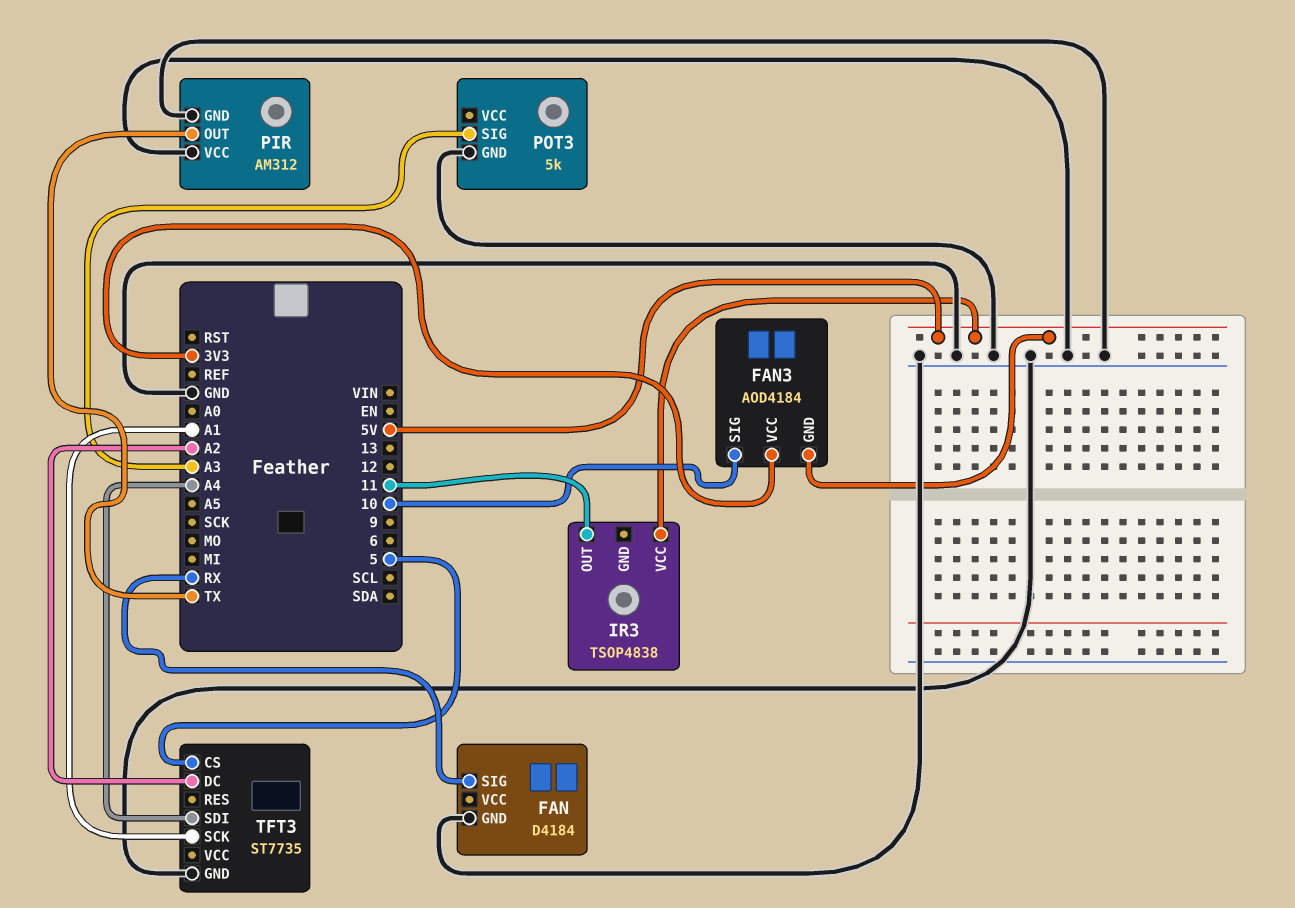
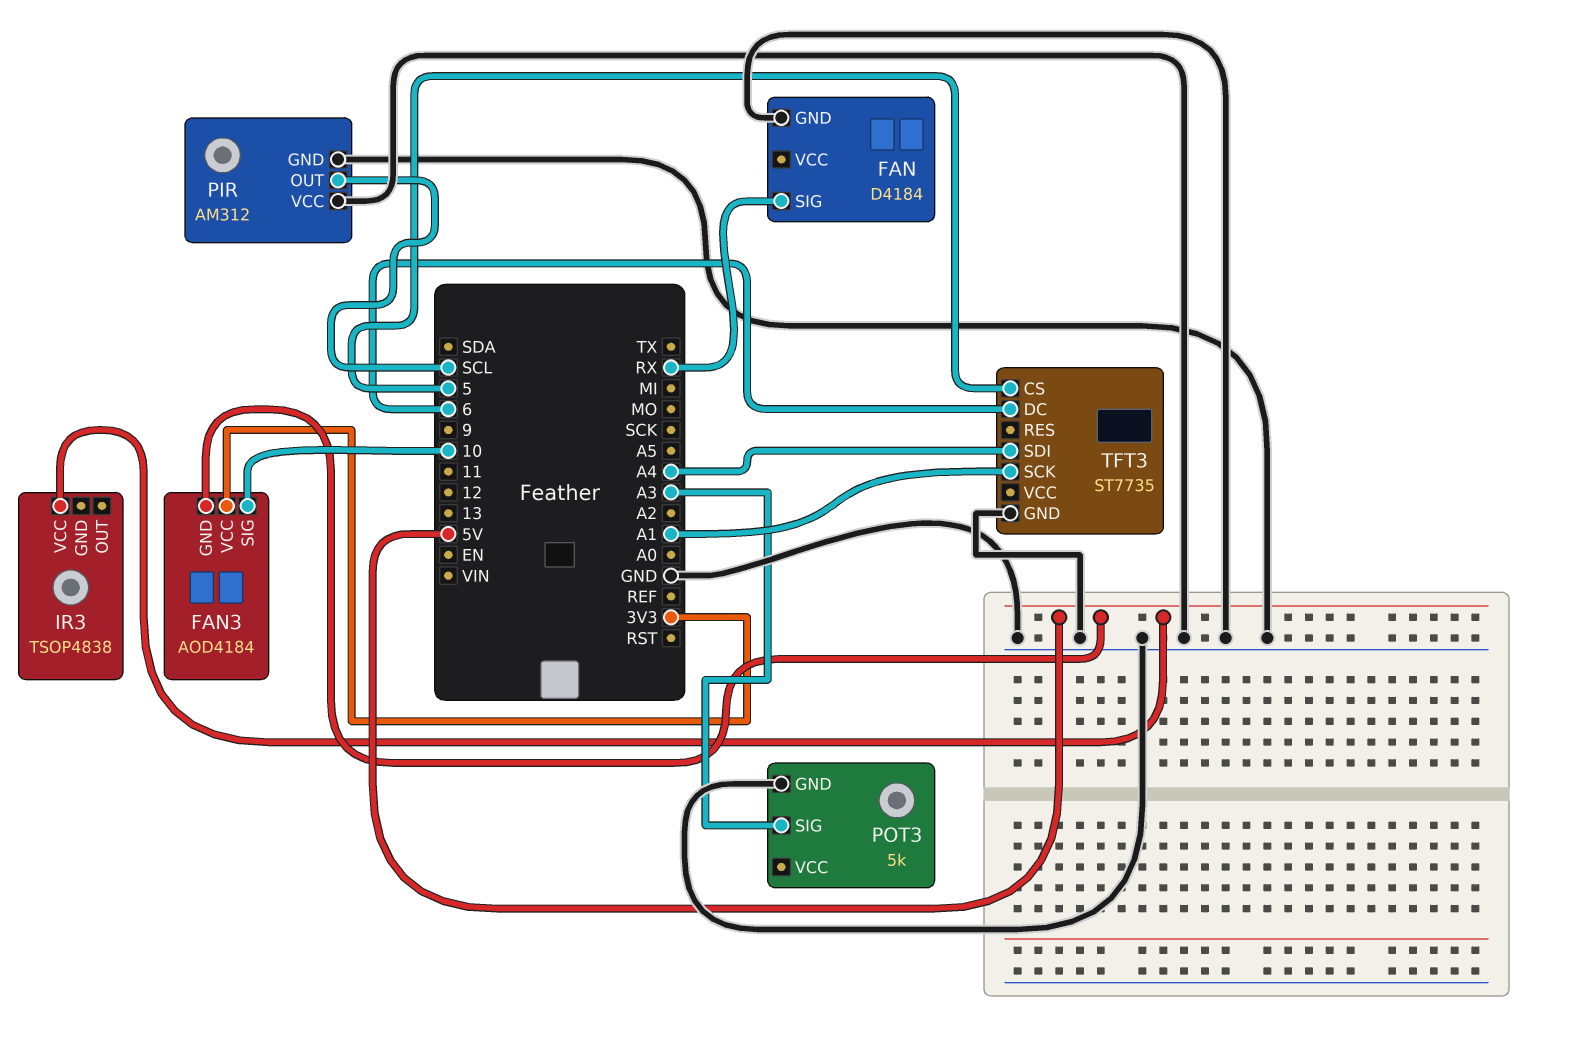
IR3 pin OUT: 11 -> none
PIR pin OUT: TX -> SCL
TFT3 pin DC: A2 -> 6

